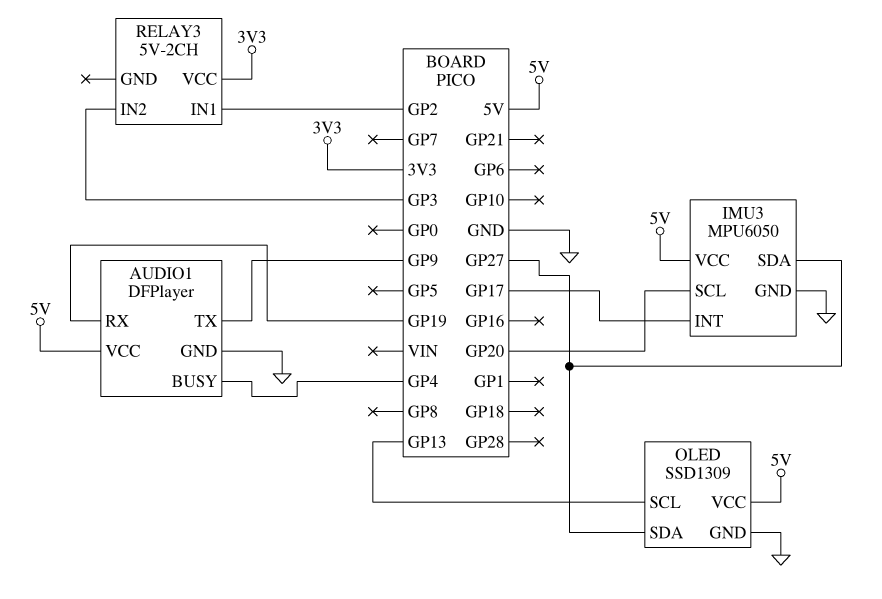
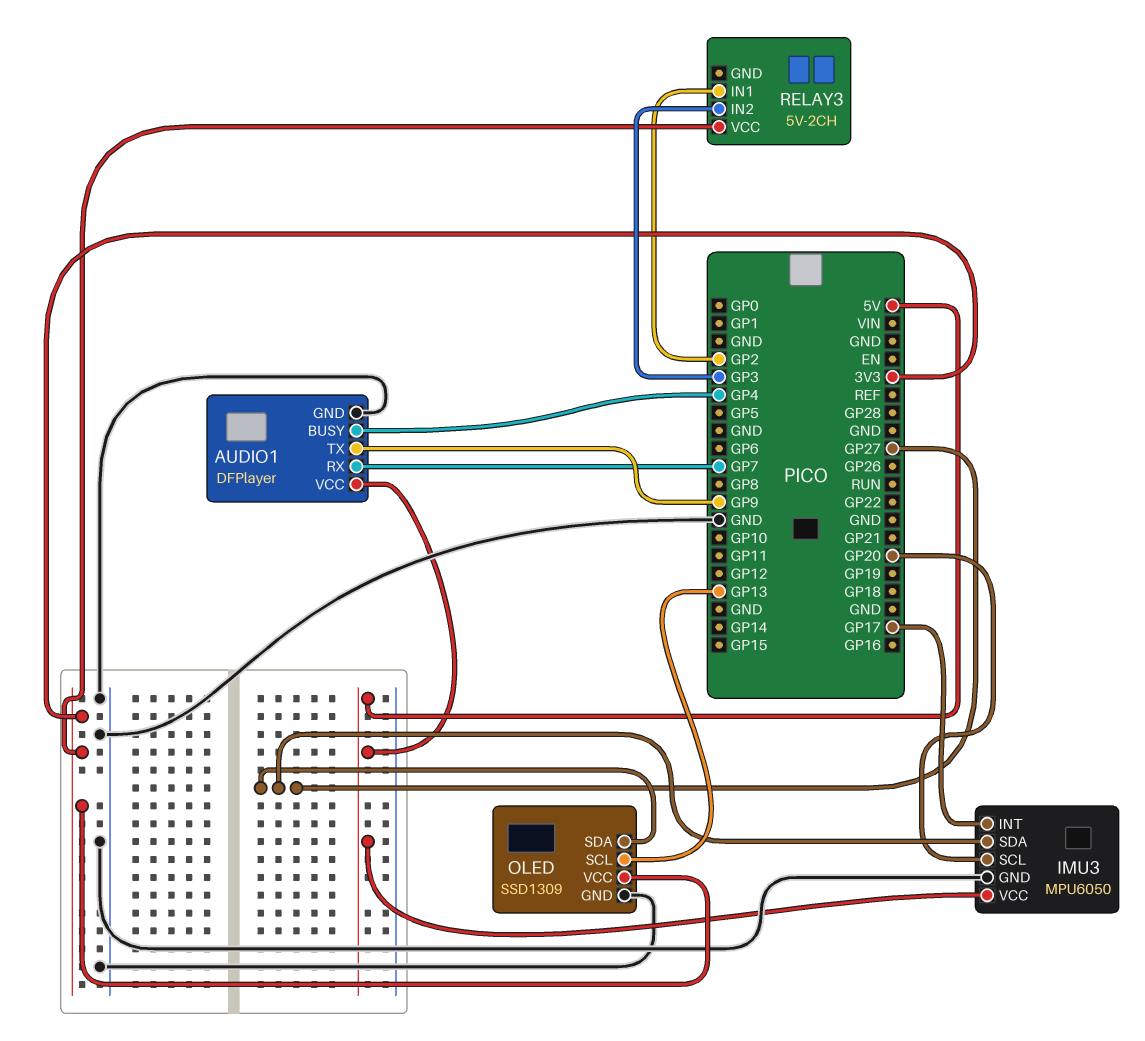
AUDIO1 pin RX: GP19 -> GP7
OLED pin VCC: 5V -> 3V3

